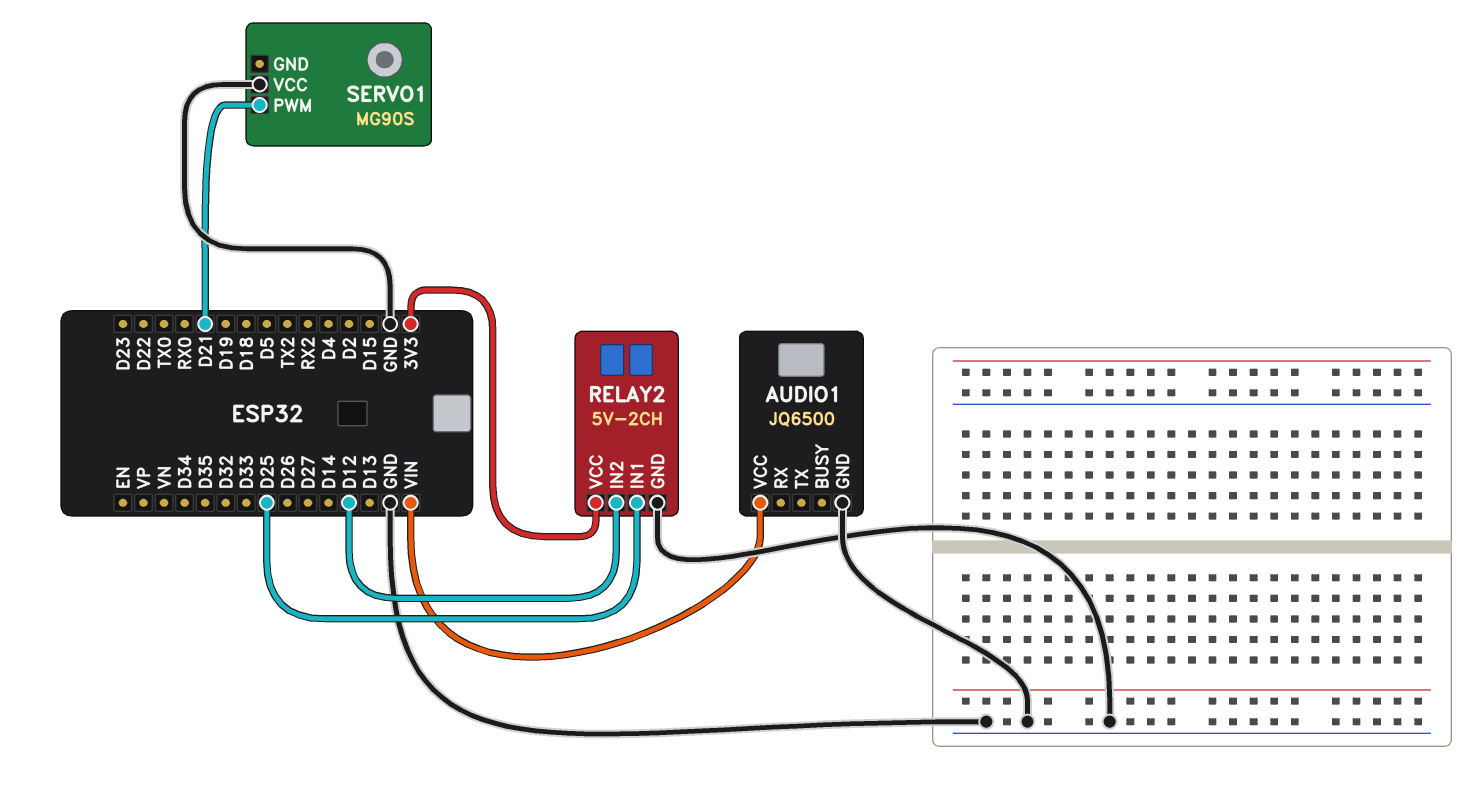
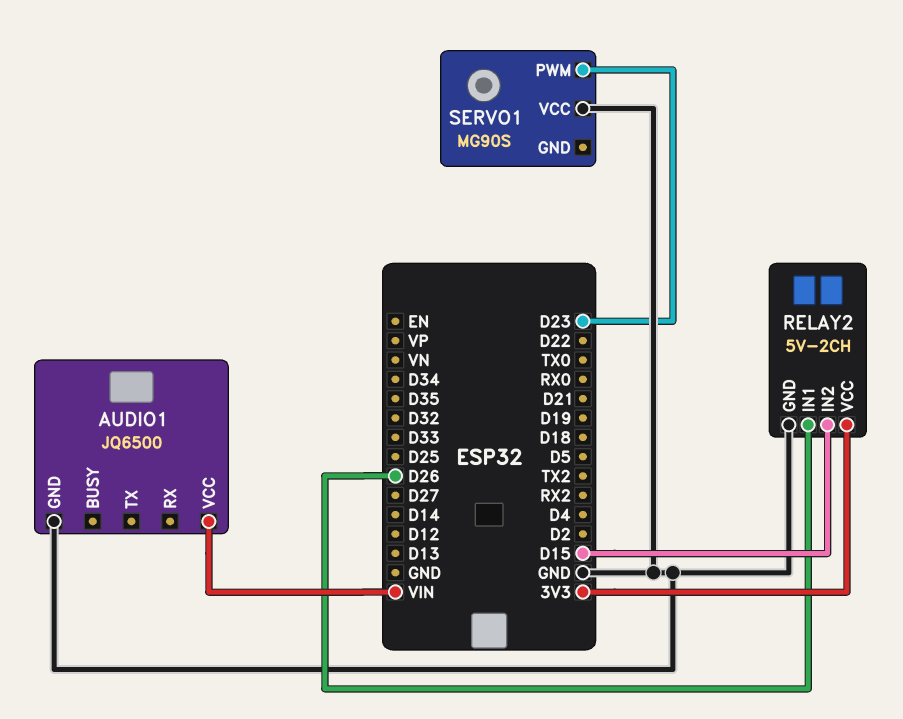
RELAY2 pin IN1: D25 -> D26
RELAY2 pin IN2: D12 -> D15
SERVO1 pin PWM: D21 -> D23

